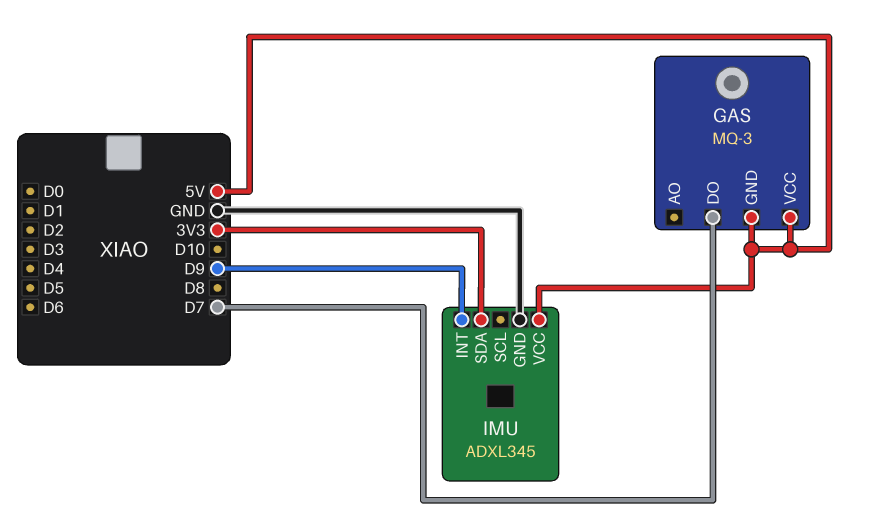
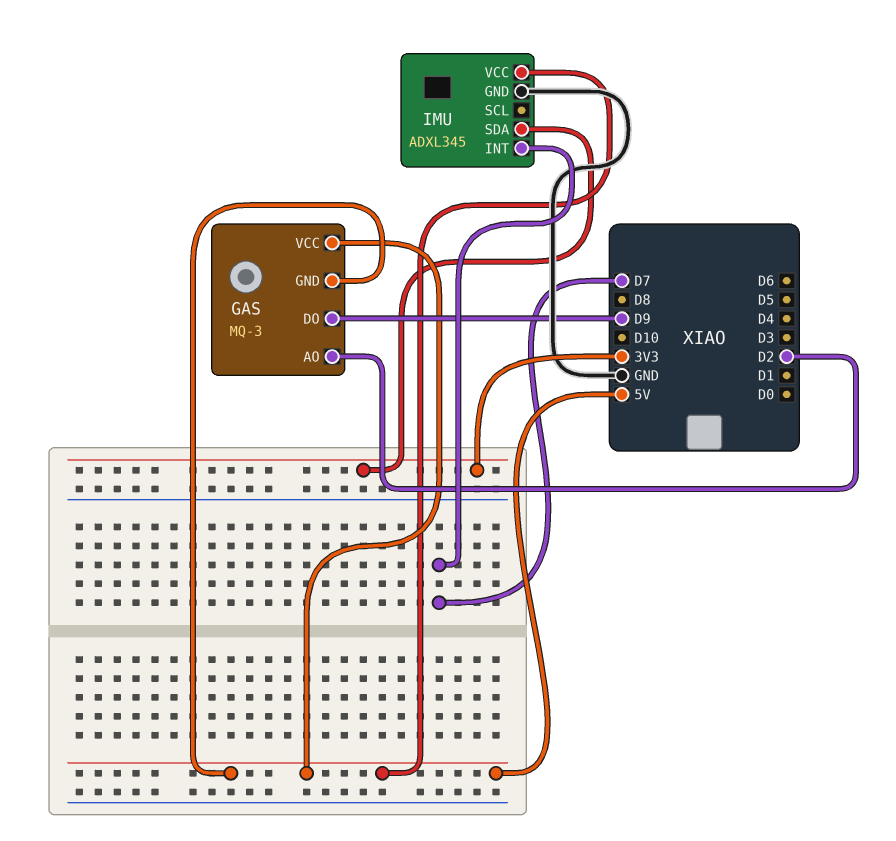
GAS pin AO: none -> D2
GAS pin DO: D7 -> D9
IMU pin INT: D9 -> D7

